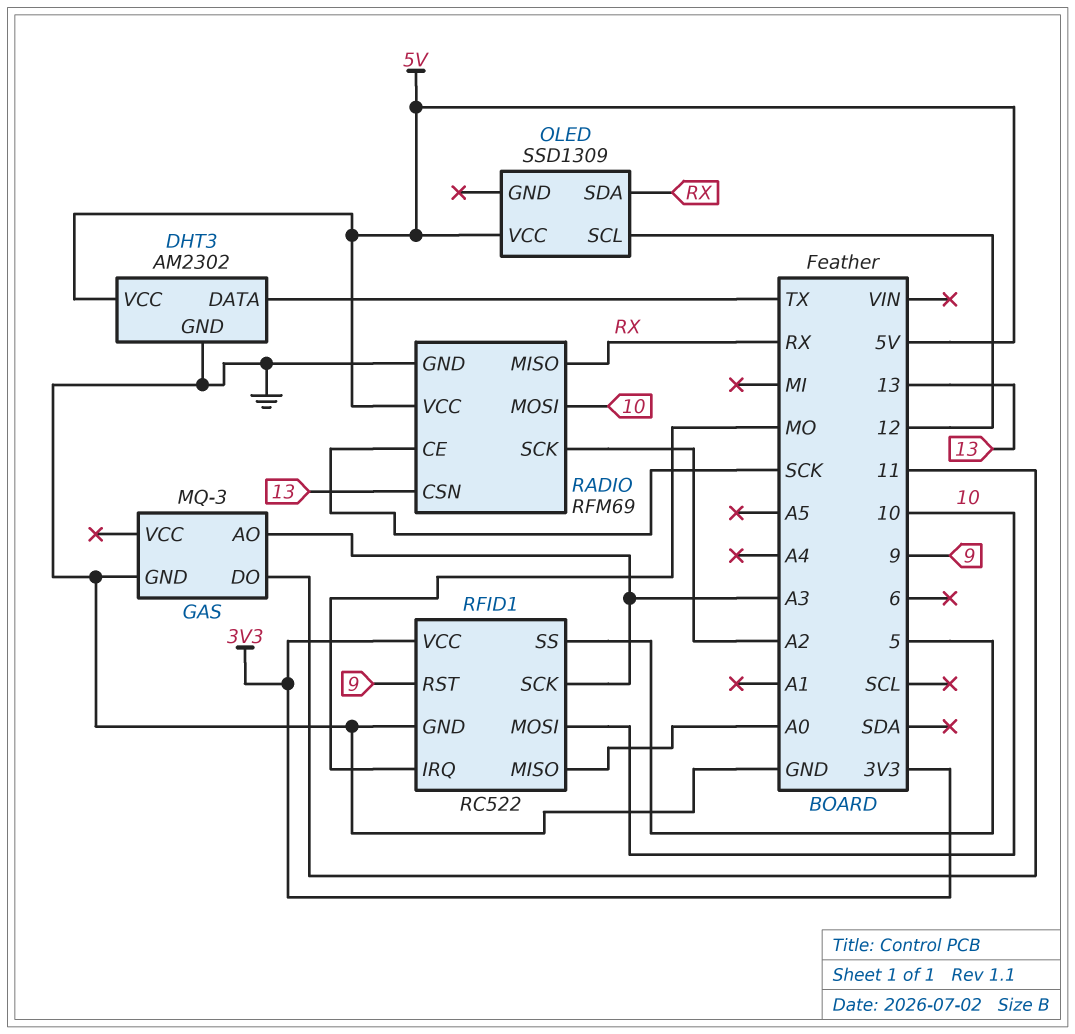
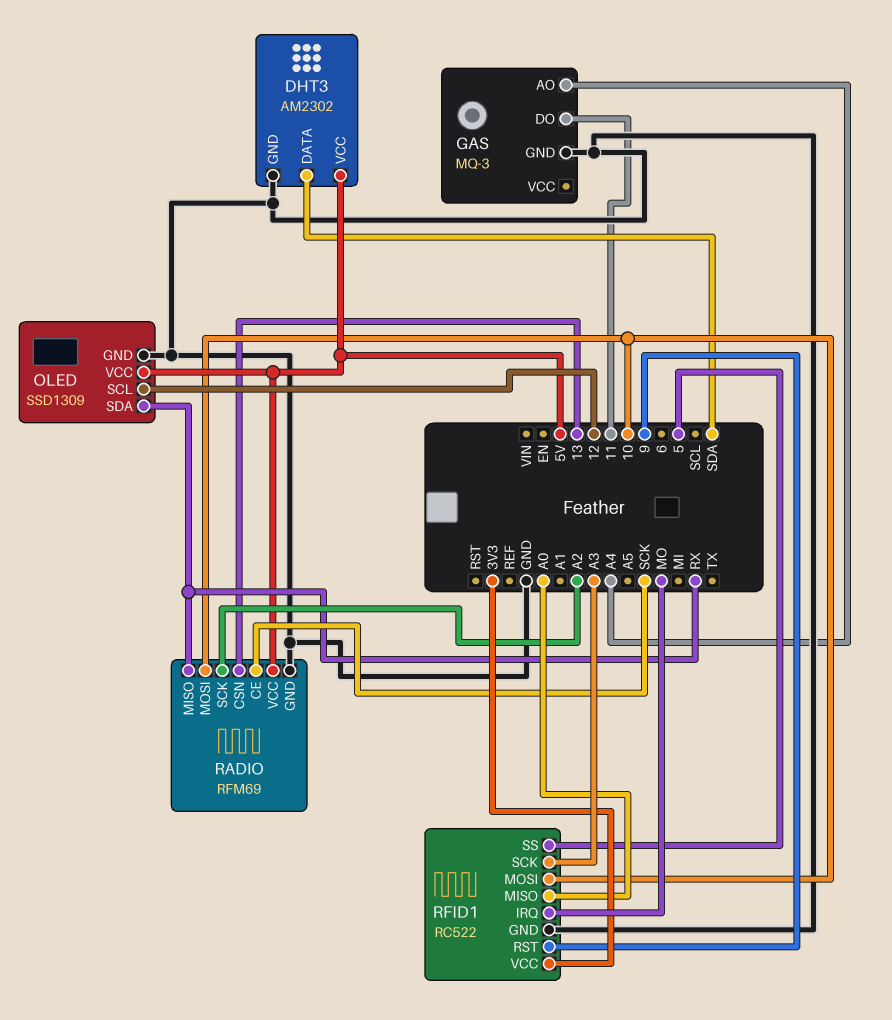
DHT3 pin DATA: TX -> SDA
GAS pin AO: A3 -> A4
OLED pin GND: none -> GND

